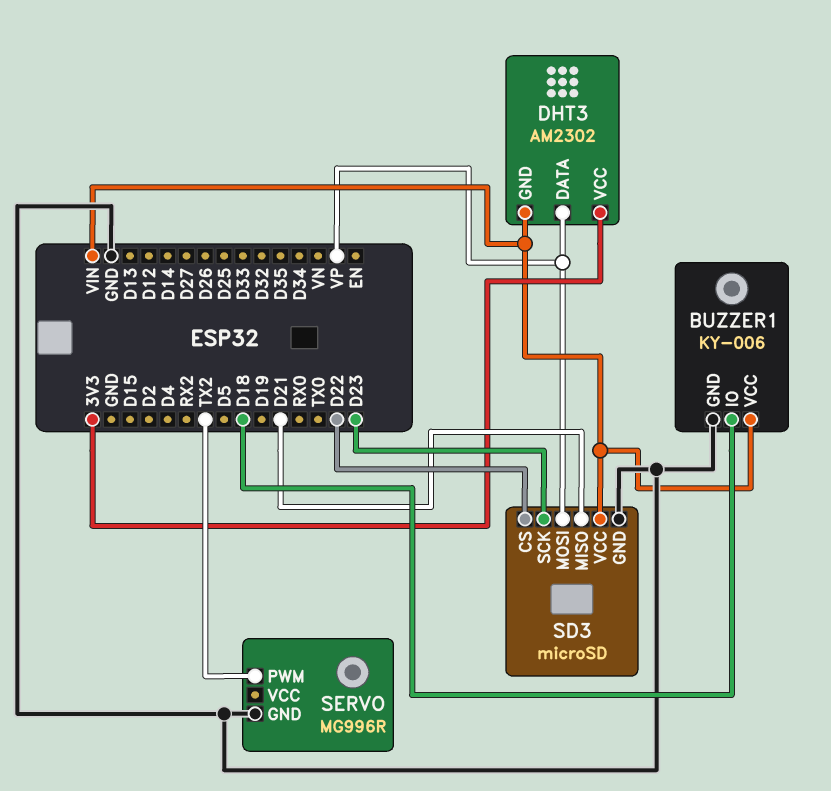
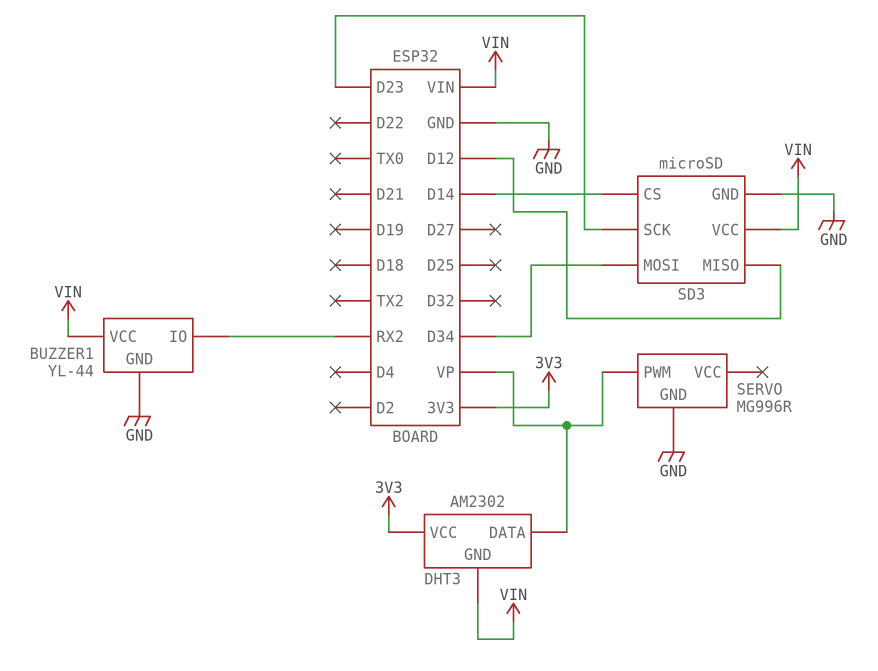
BUZZER1: KY-006 -> YL-44
BUZZER1 pin IO: D18 -> RX2
SD3 pin CS: D22 -> D14
SD3 pin MISO: D21 -> D12
SD3 pin MOSI: VP -> D34
SERVO pin PWM: TX2 -> VP

